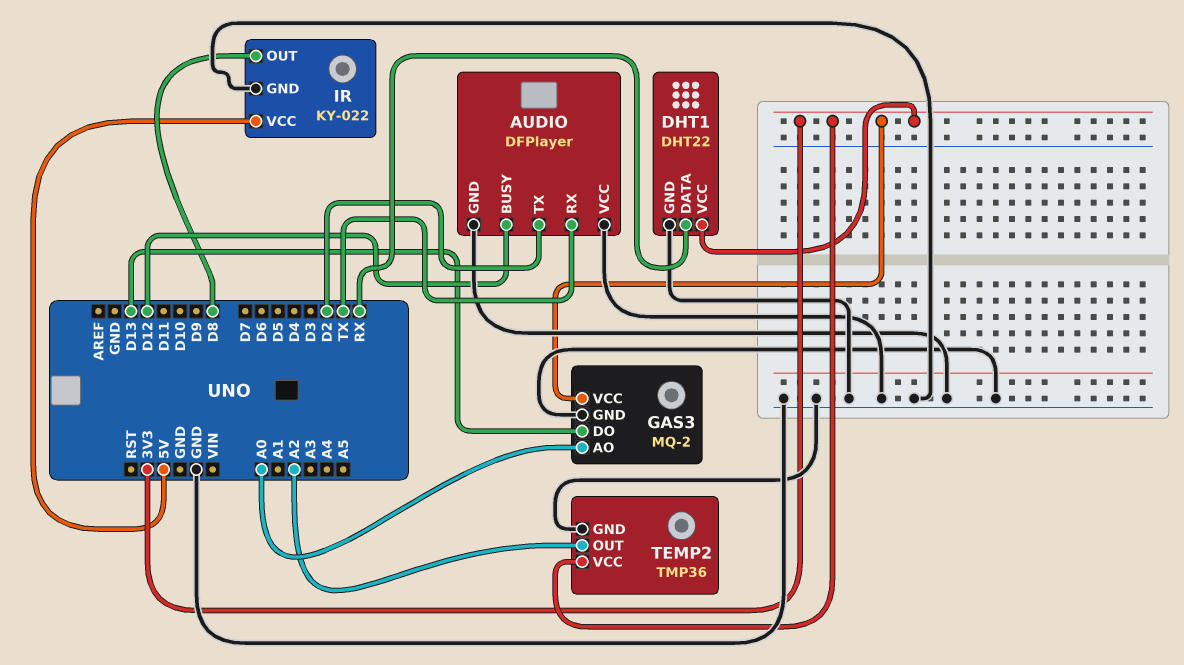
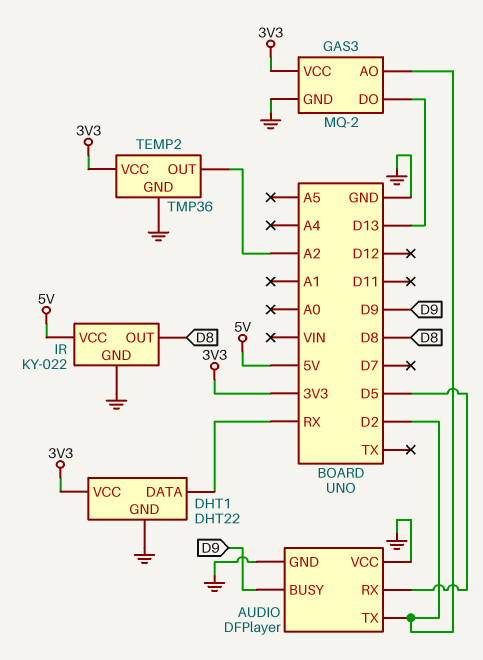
AUDIO pin BUSY: D12 -> D9
AUDIO pin RX: TX -> D5
GAS3 pin AO: A0 -> D2

